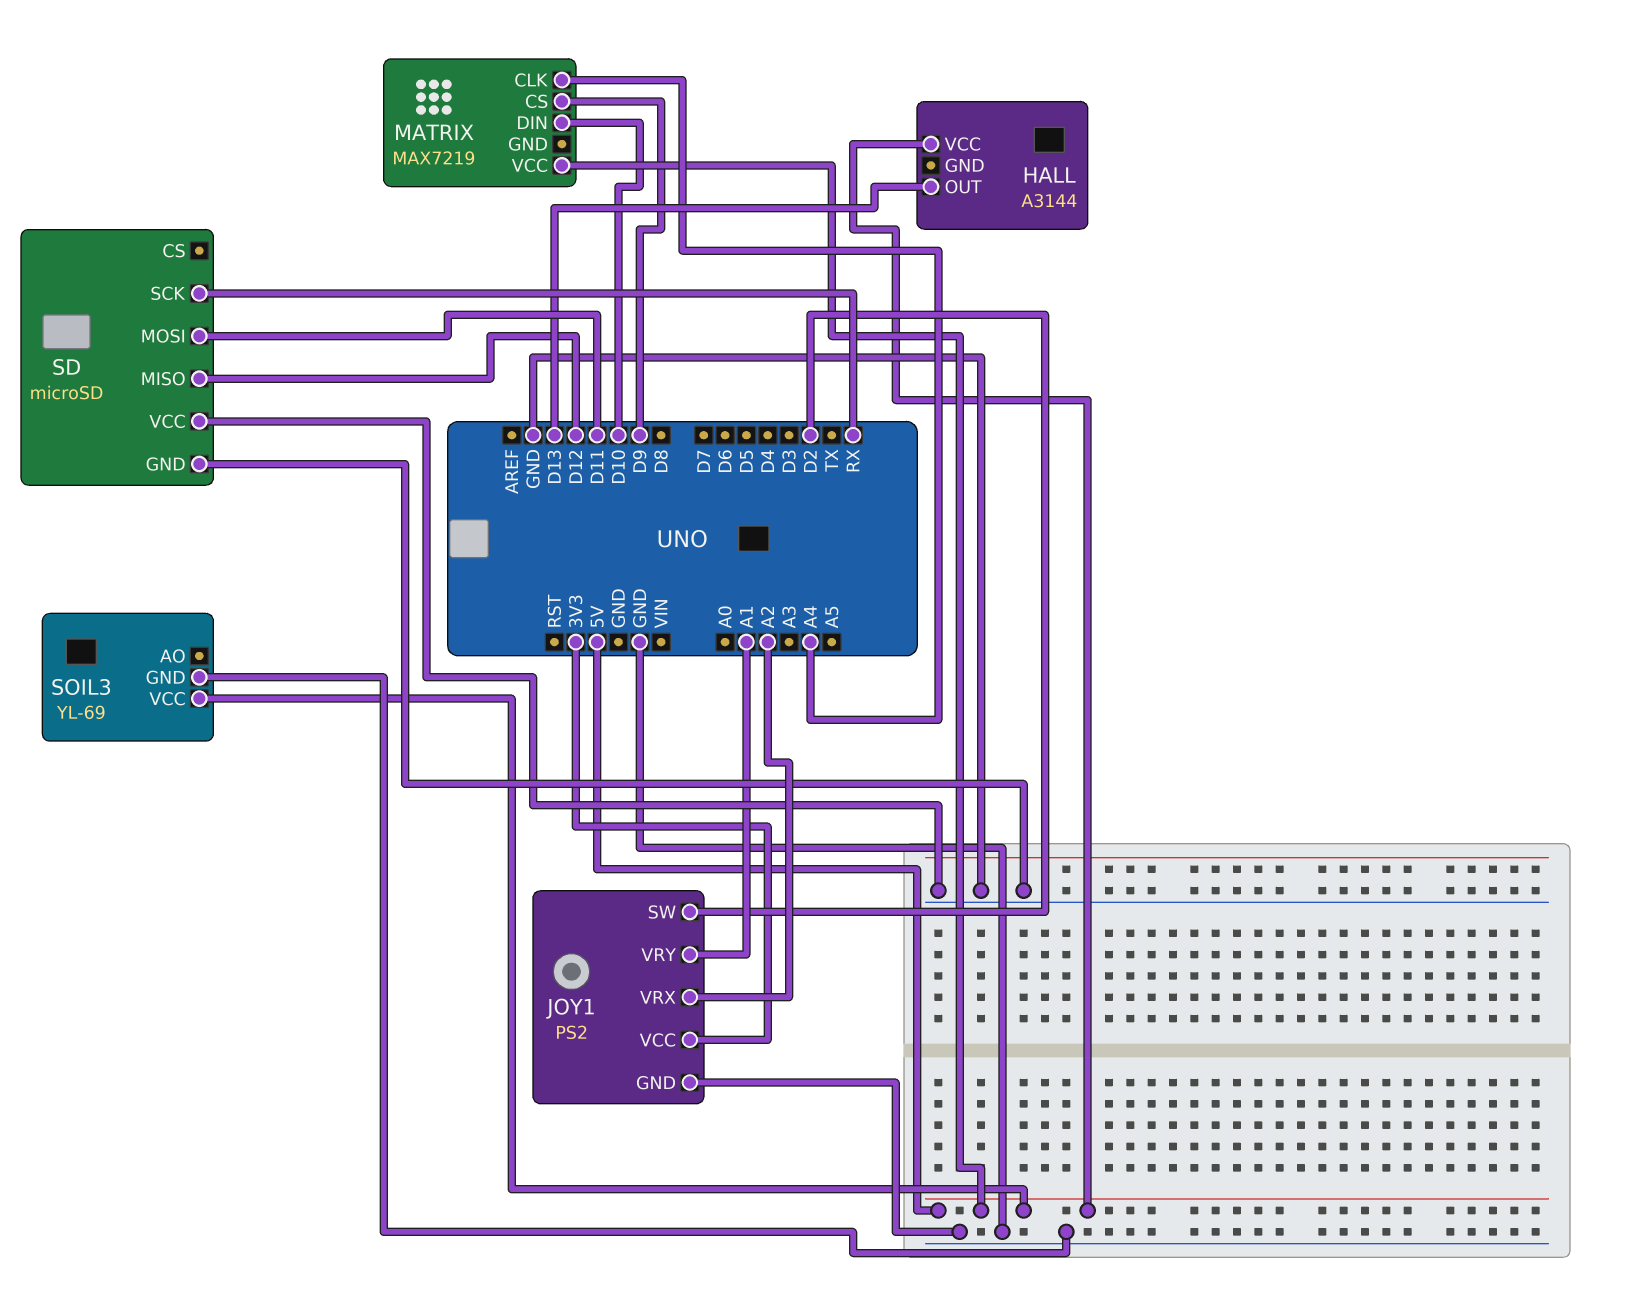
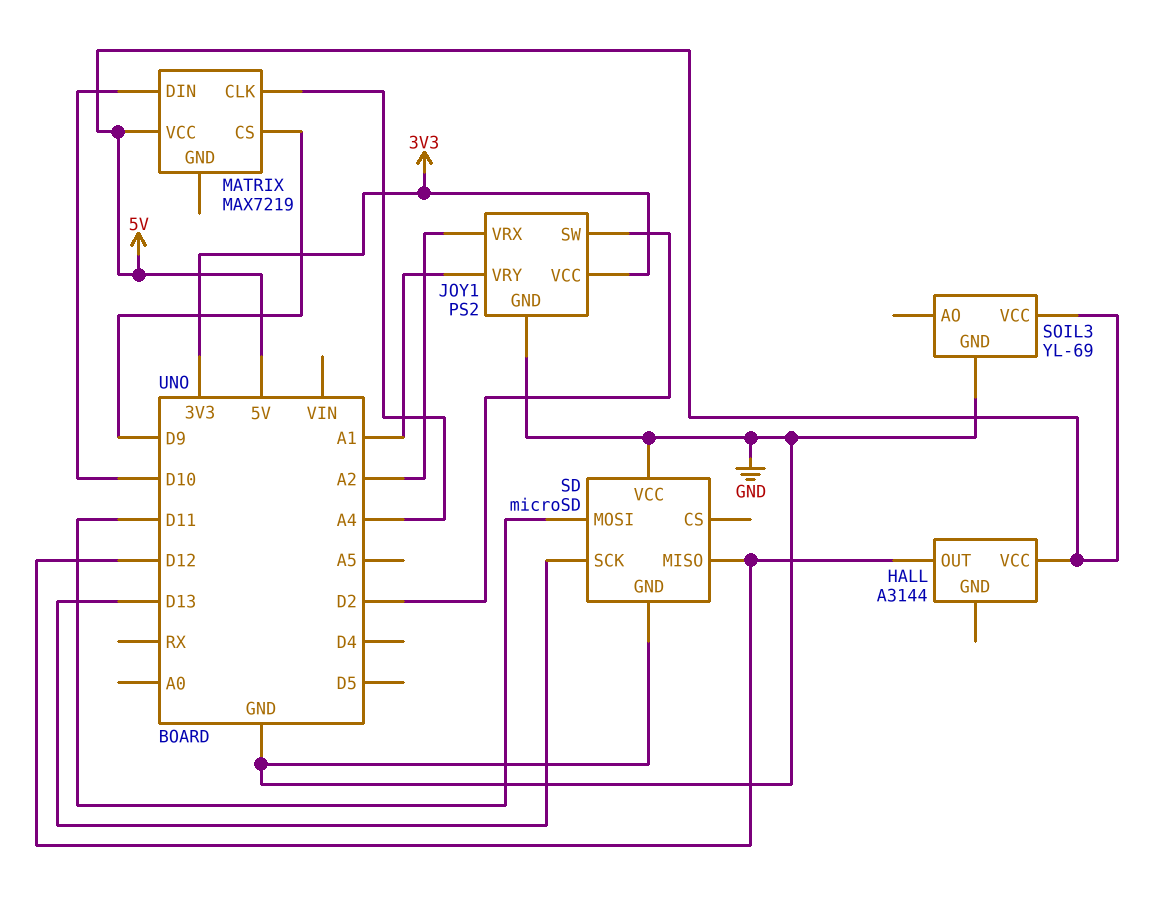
HALL pin OUT: D13 -> D12
SD pin SCK: RX -> D13

